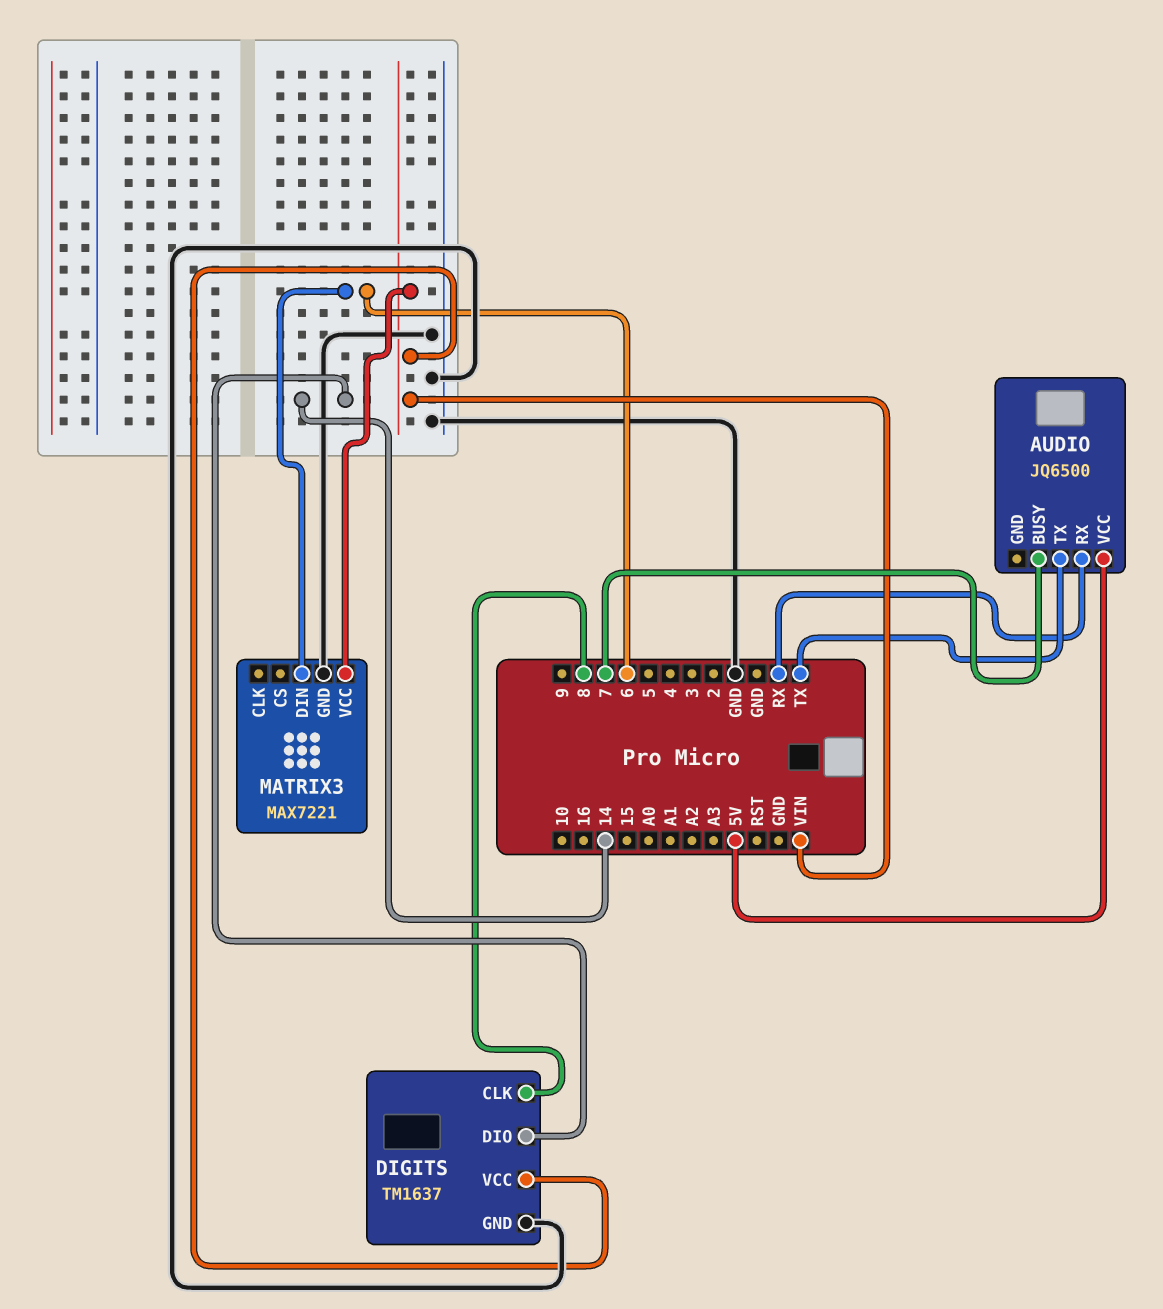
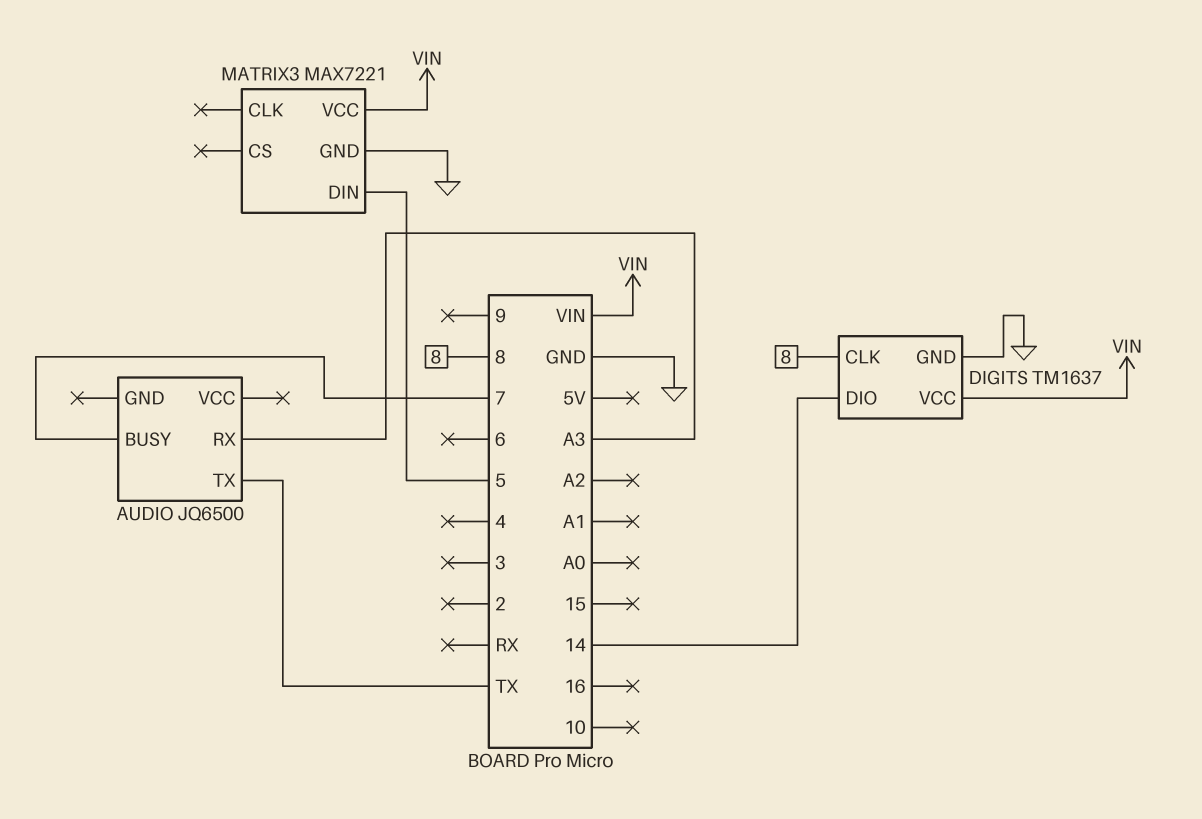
AUDIO pin RX: RX -> A3
AUDIO pin VCC: 5V -> none
MATRIX3 pin DIN: 6 -> 5

